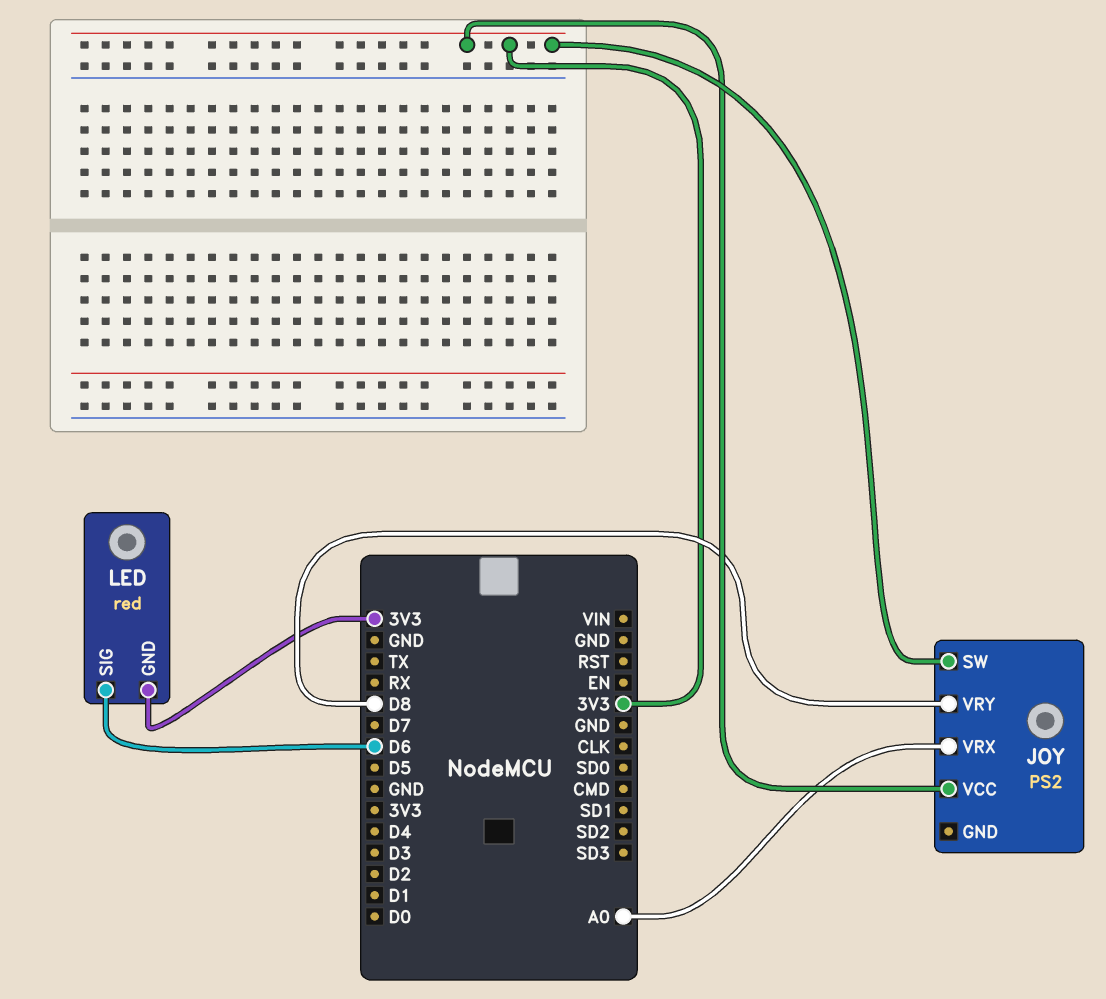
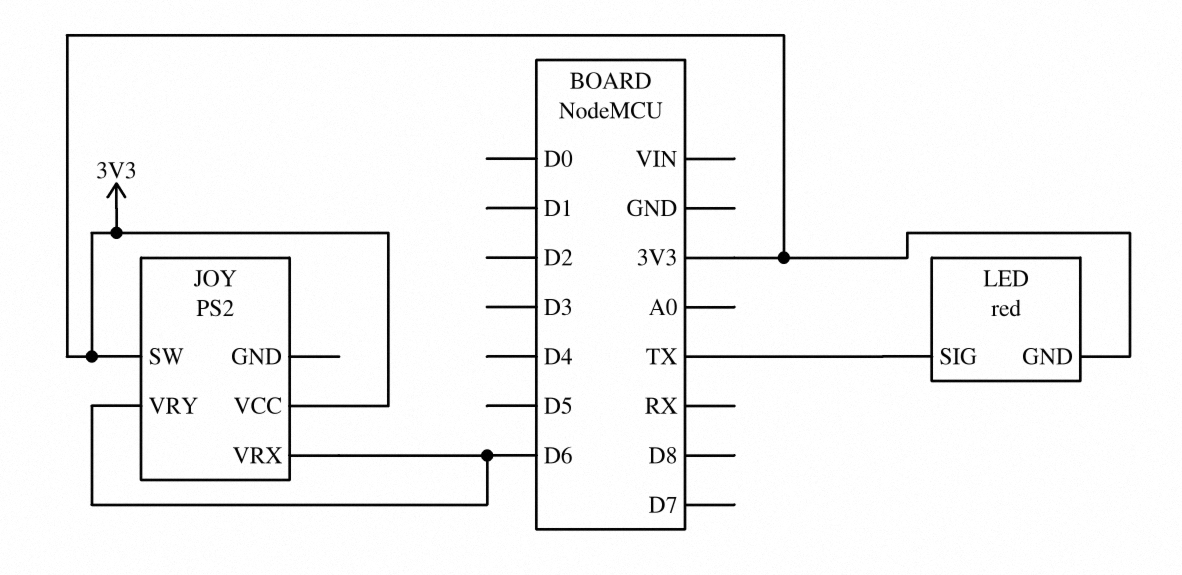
JOY pin VRX: A0 -> D6
JOY pin VRY: D8 -> D6
LED pin SIG: D6 -> TX

